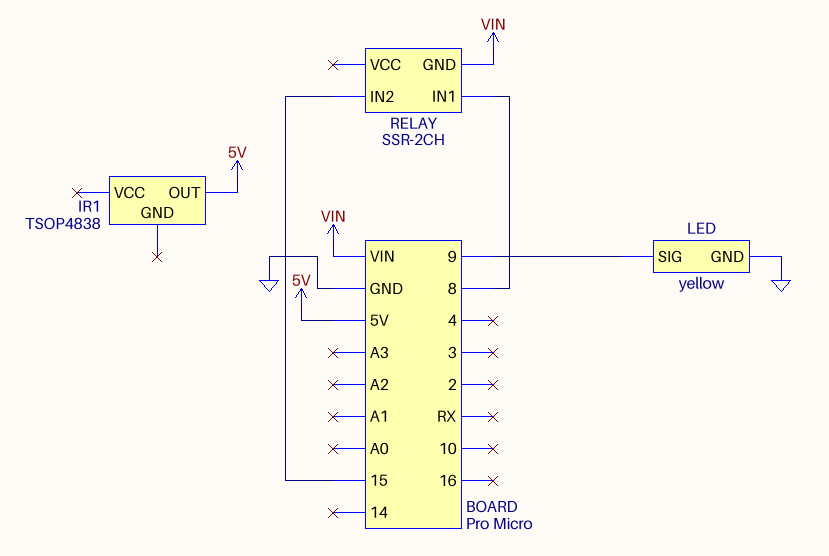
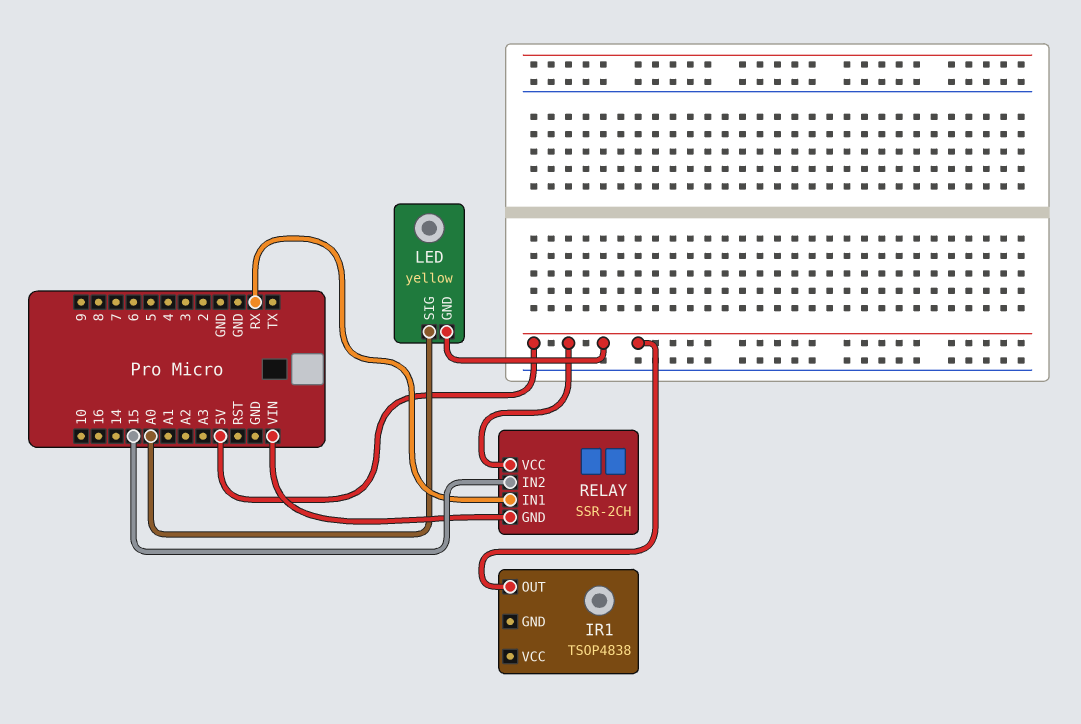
LED pin GND: GND -> 5V
LED pin SIG: 9 -> A0
RELAY pin IN1: 8 -> RX
RELAY pin VCC: none -> 5V

